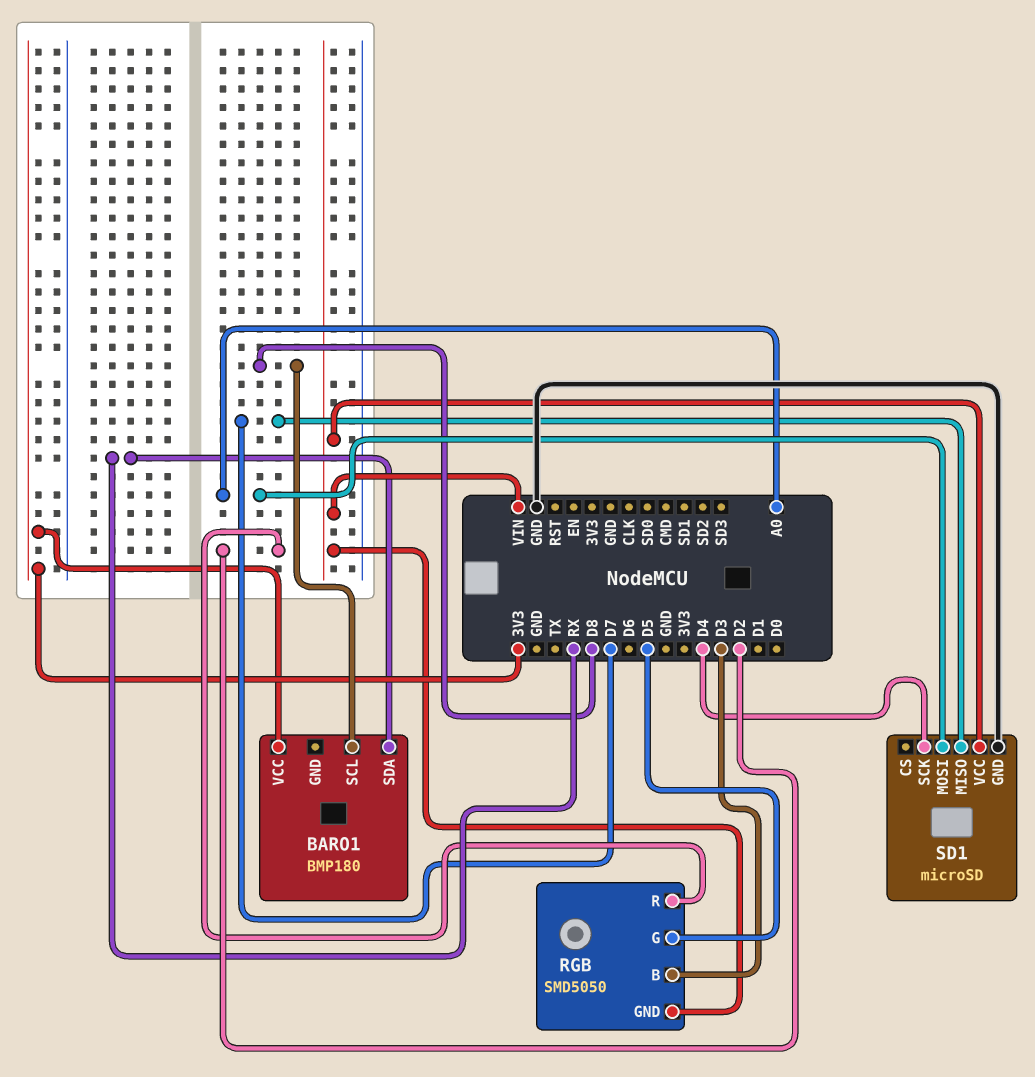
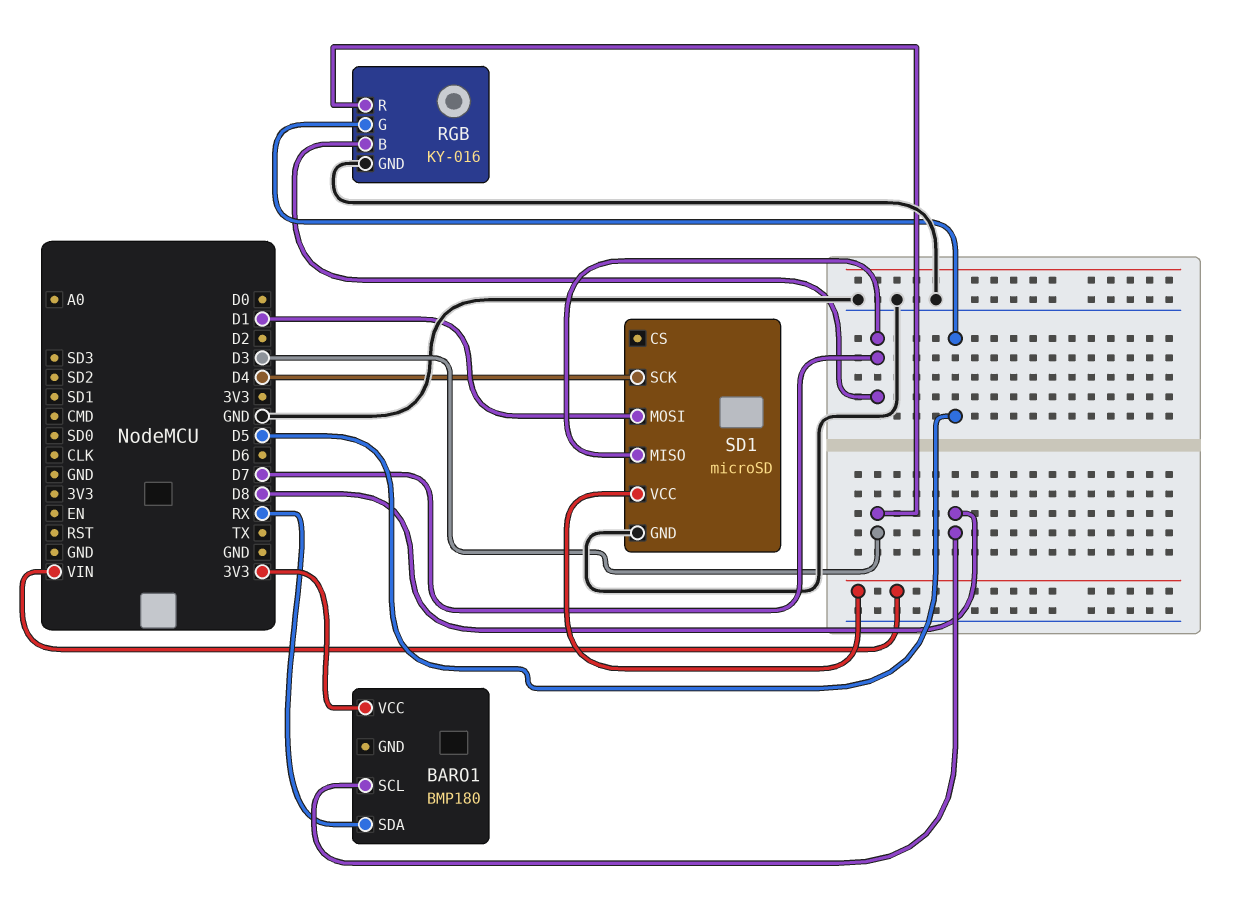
RGB: SMD5050 -> KY-016
RGB pin B: D3 -> D7
RGB pin GND: VIN -> GND
RGB pin R: D2 -> D3
SD1 pin MOSI: A0 -> D1

